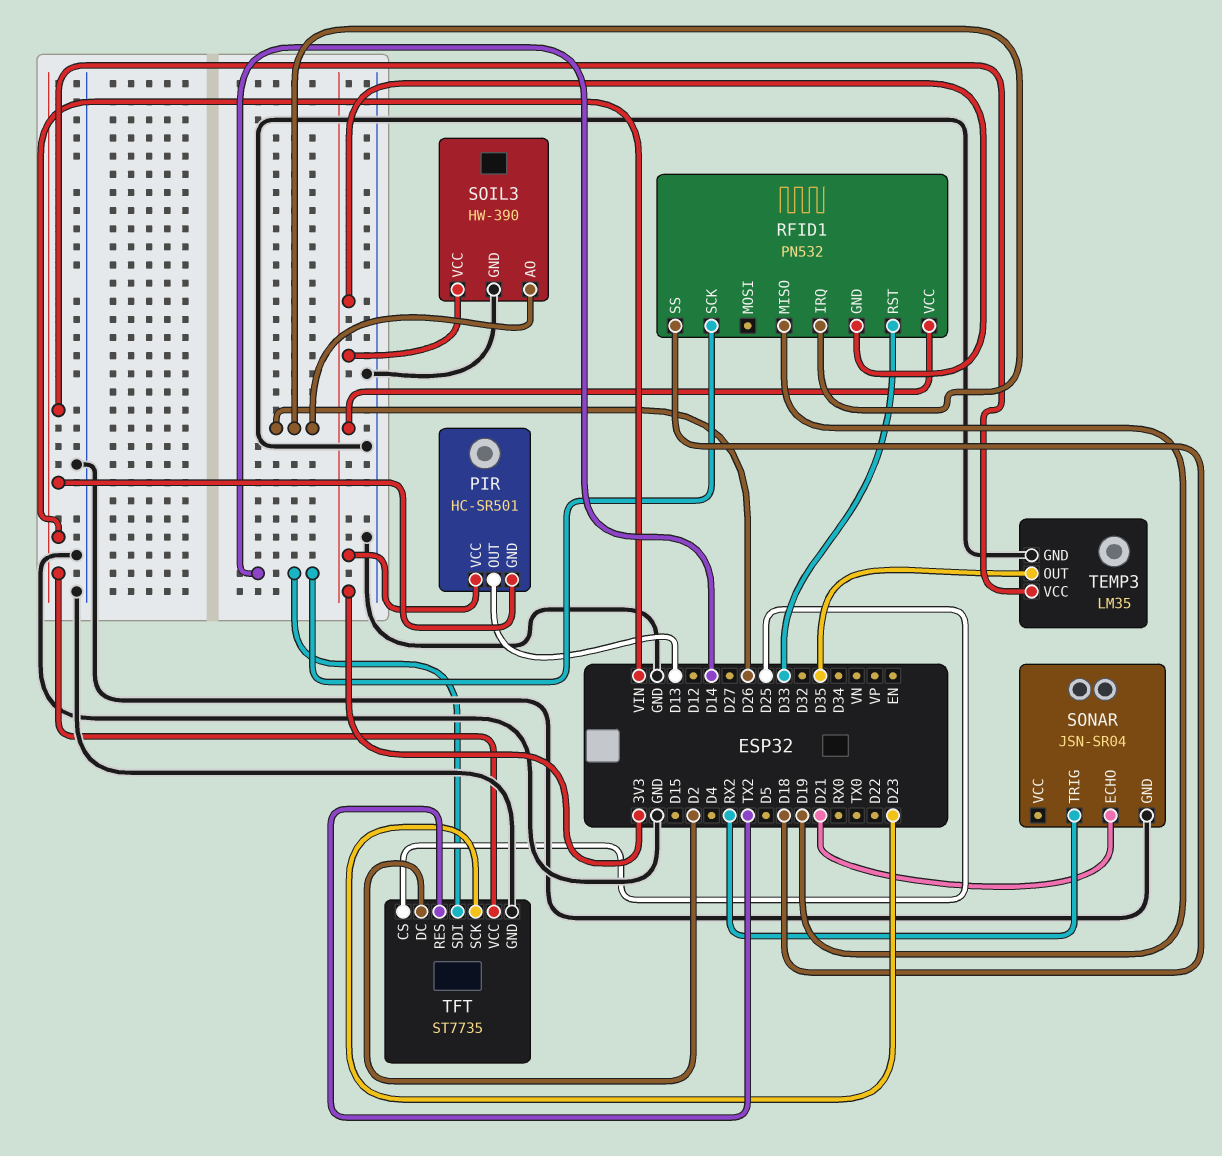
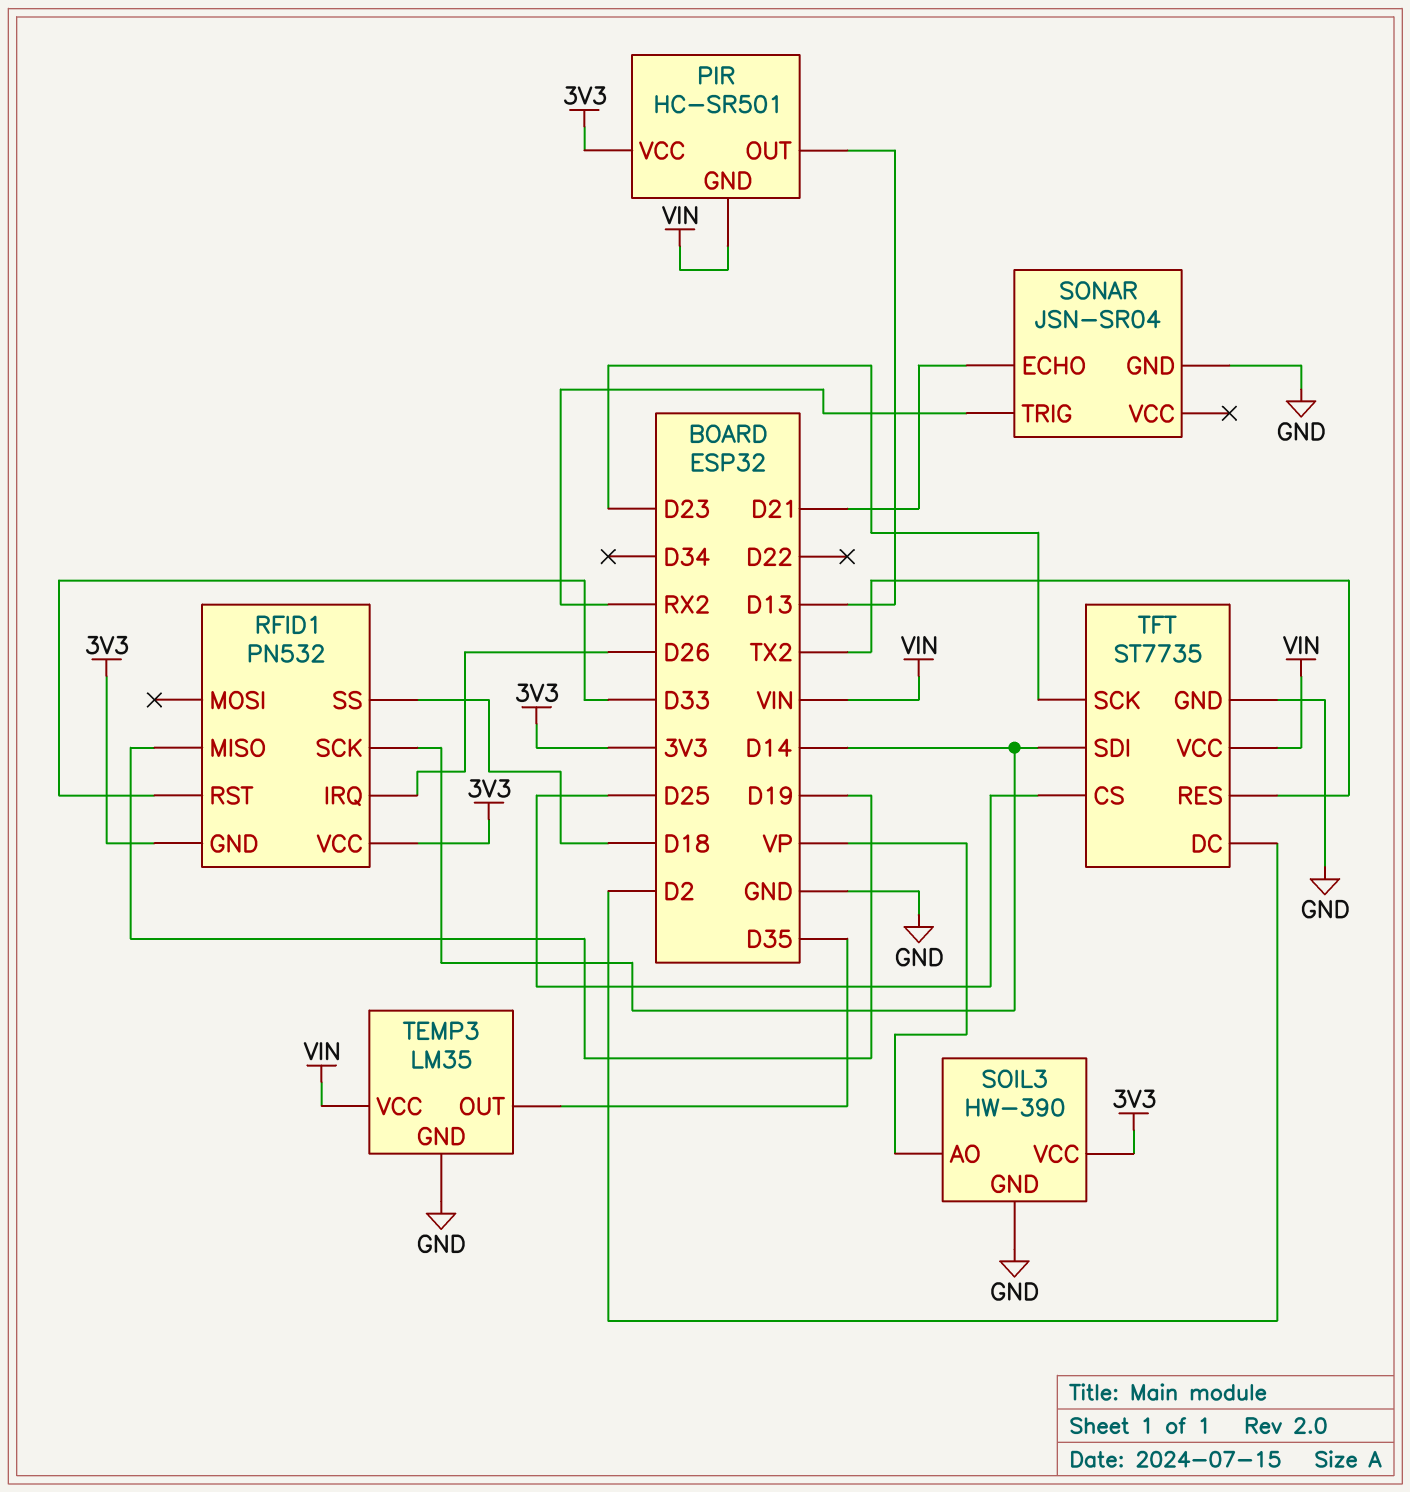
SOIL3 pin AO: D26 -> VP

